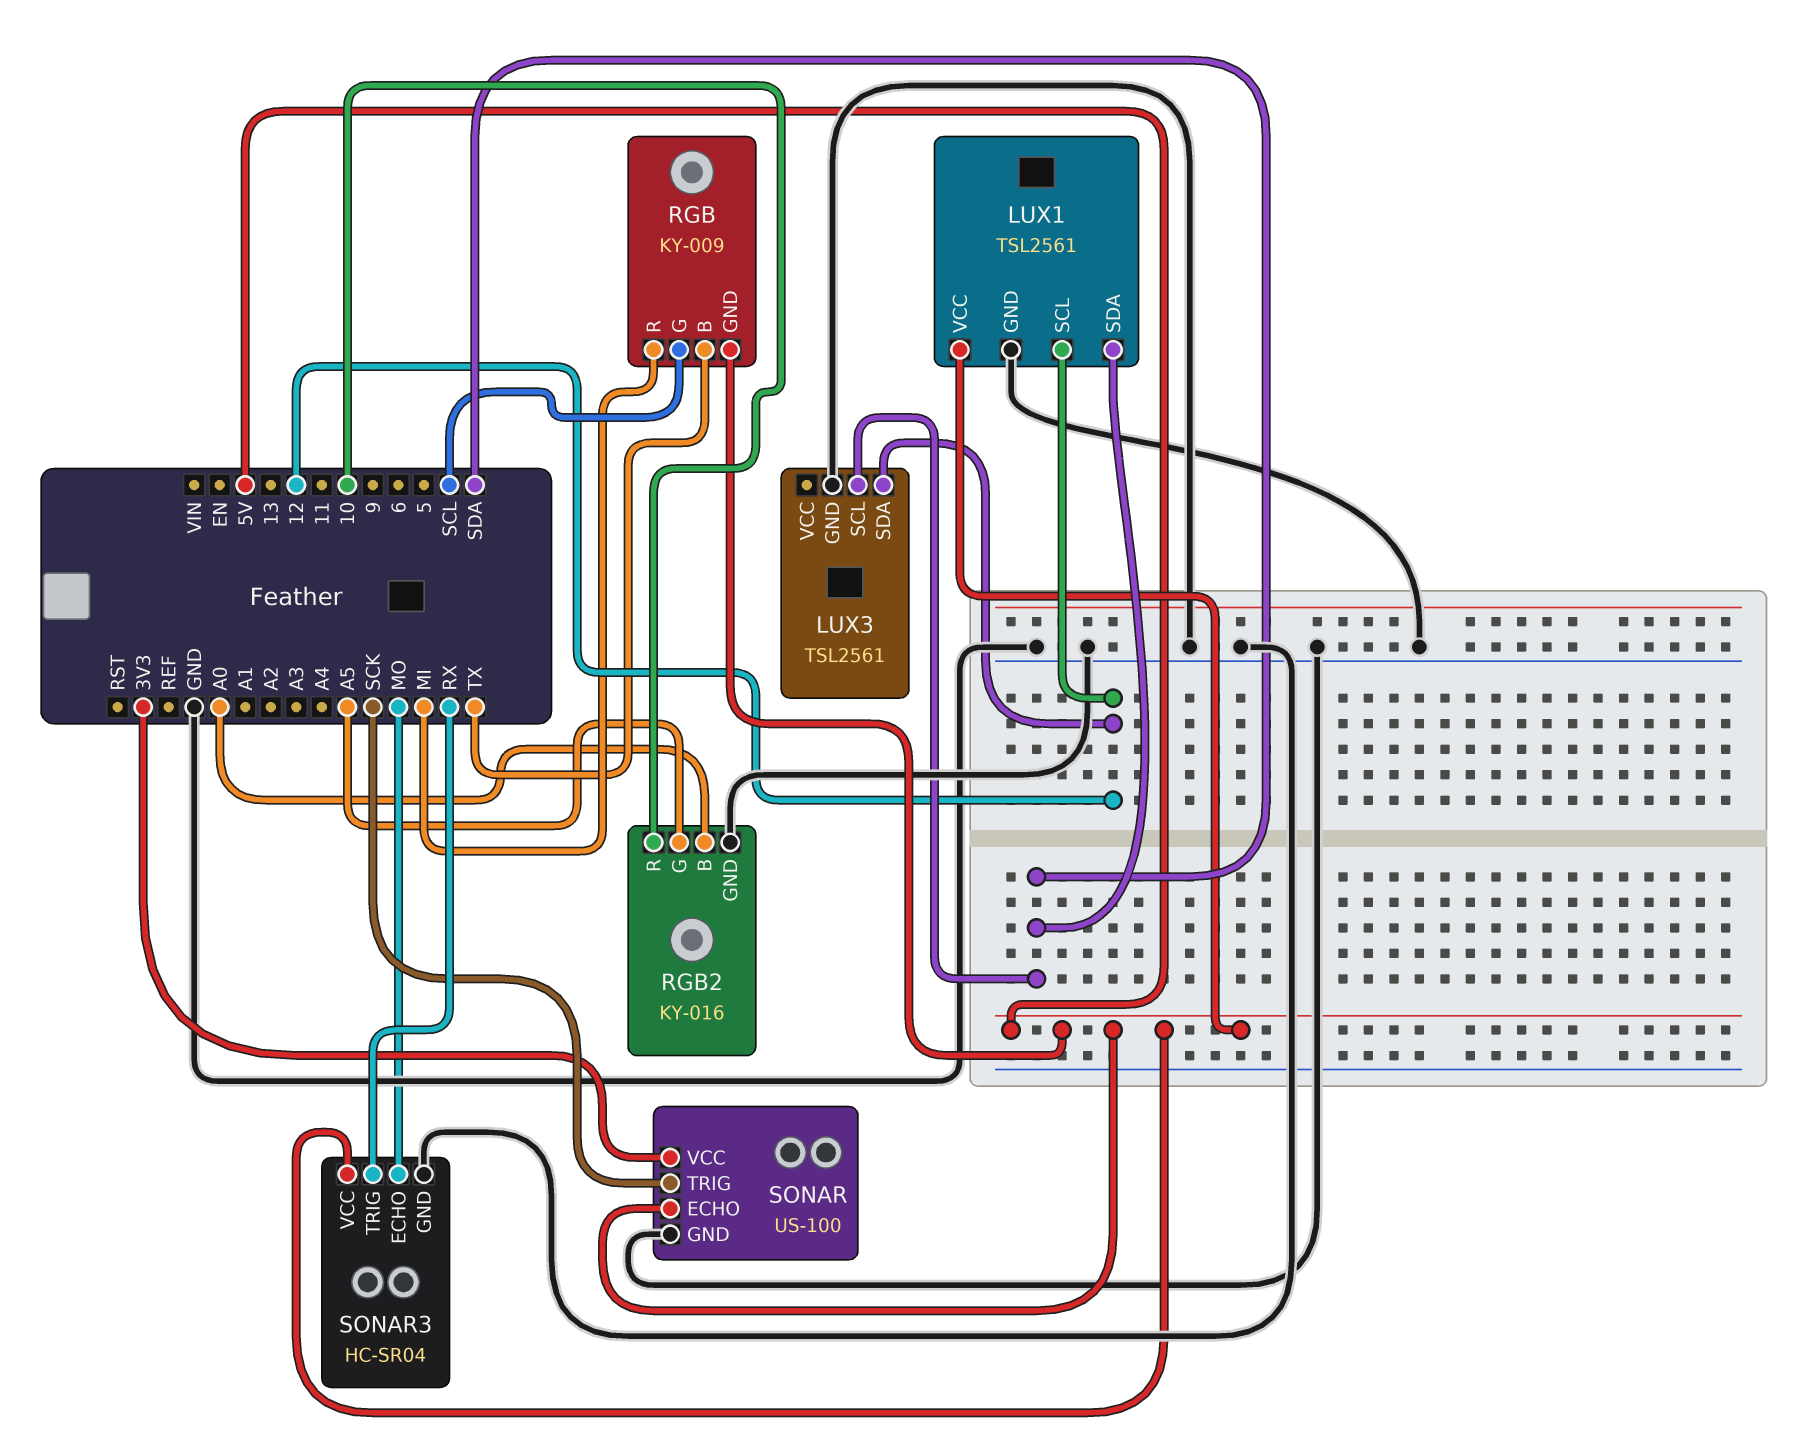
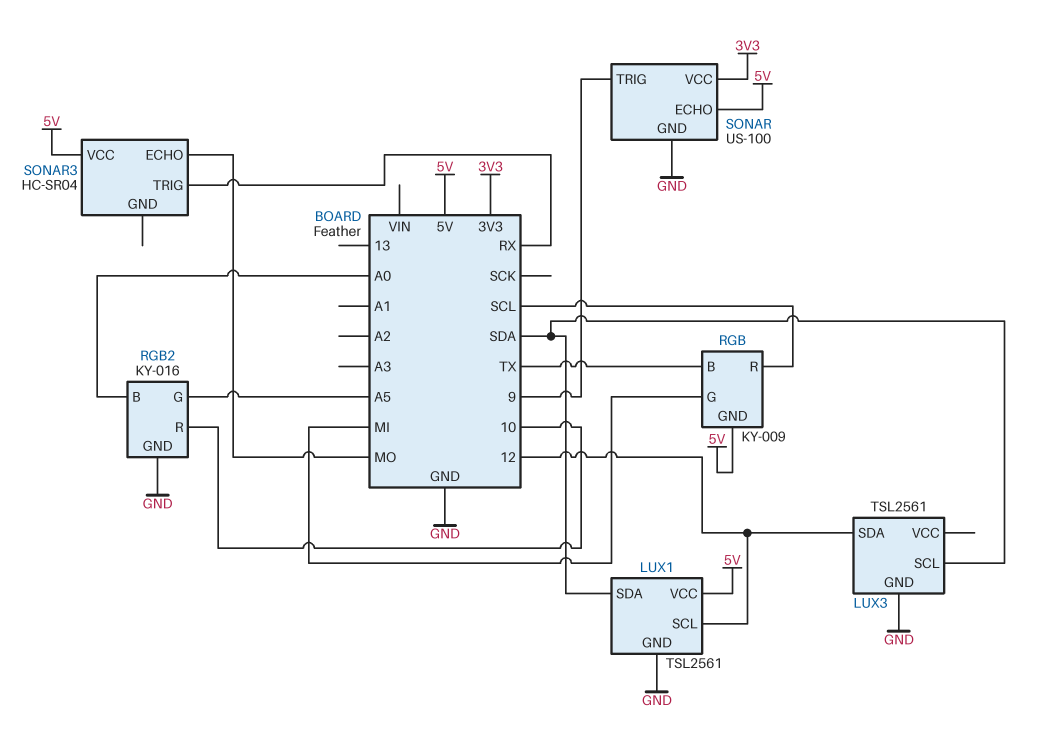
RGB pin G: SCL -> MI
RGB pin R: MI -> SCL
SONAR pin TRIG: SCK -> 9
SONAR3 pin GND: GND -> none

